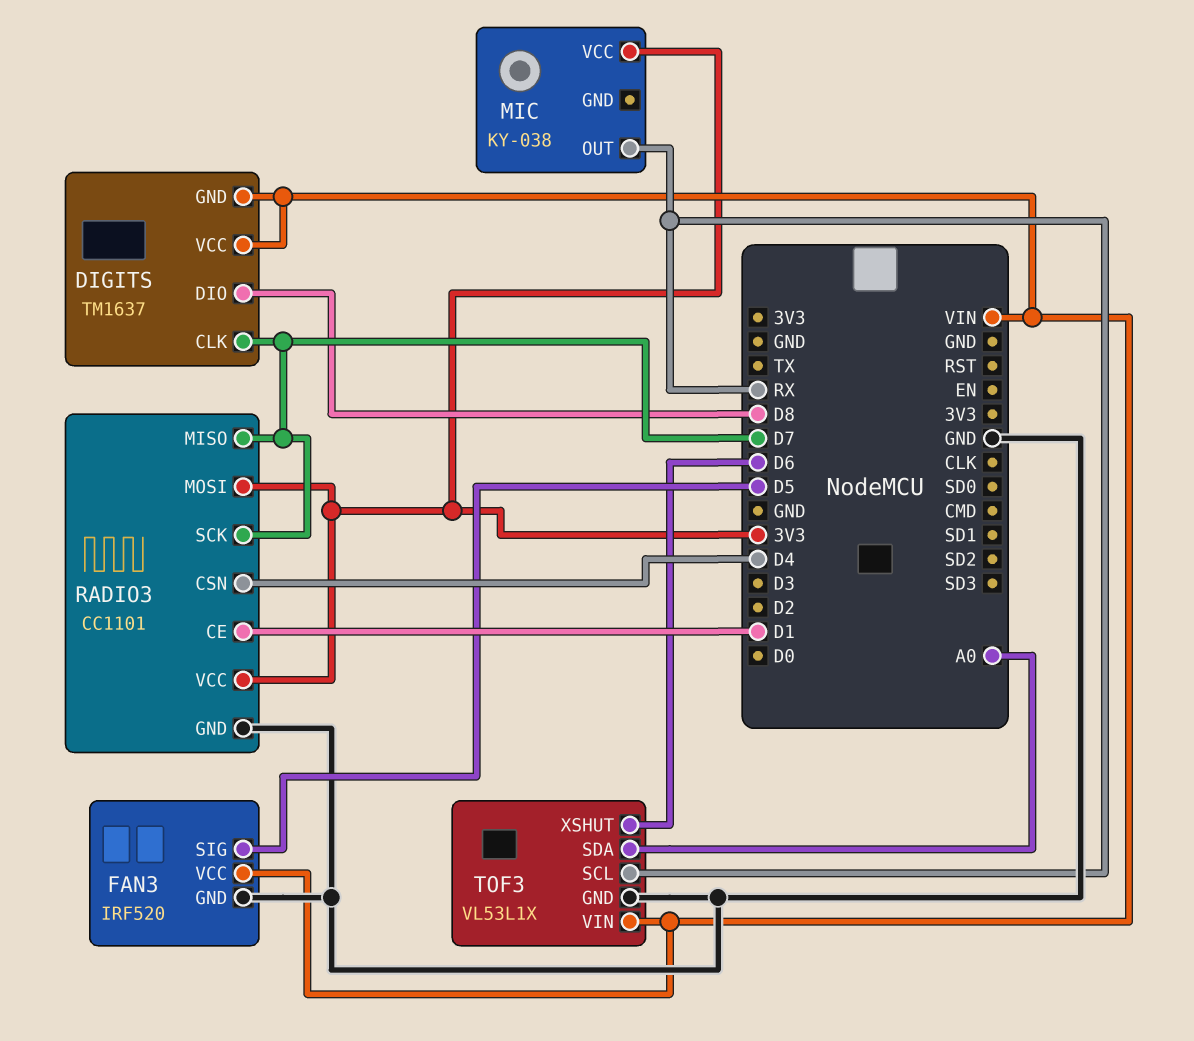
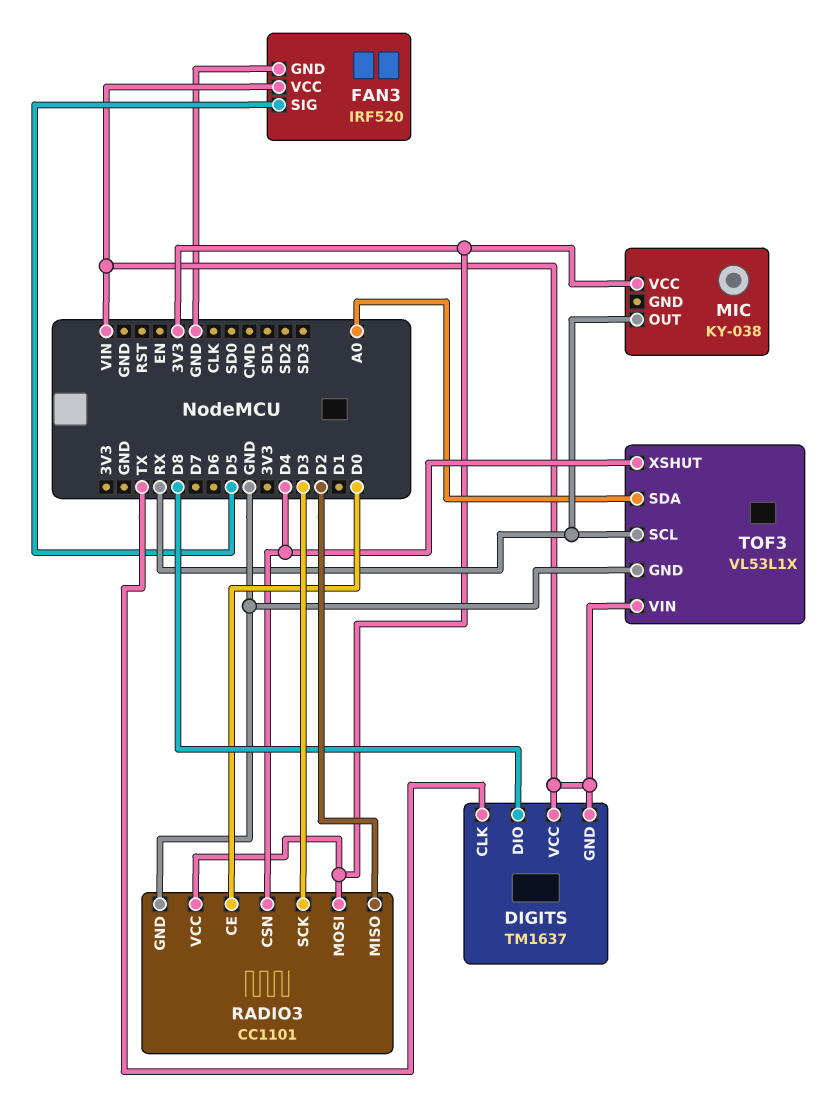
DIGITS pin CLK: D7 -> TX
RADIO3 pin CE: D1 -> D0
RADIO3 pin MISO: D7 -> D2
RADIO3 pin SCK: D7 -> D3
TOF3 pin XSHUT: D6 -> D4

